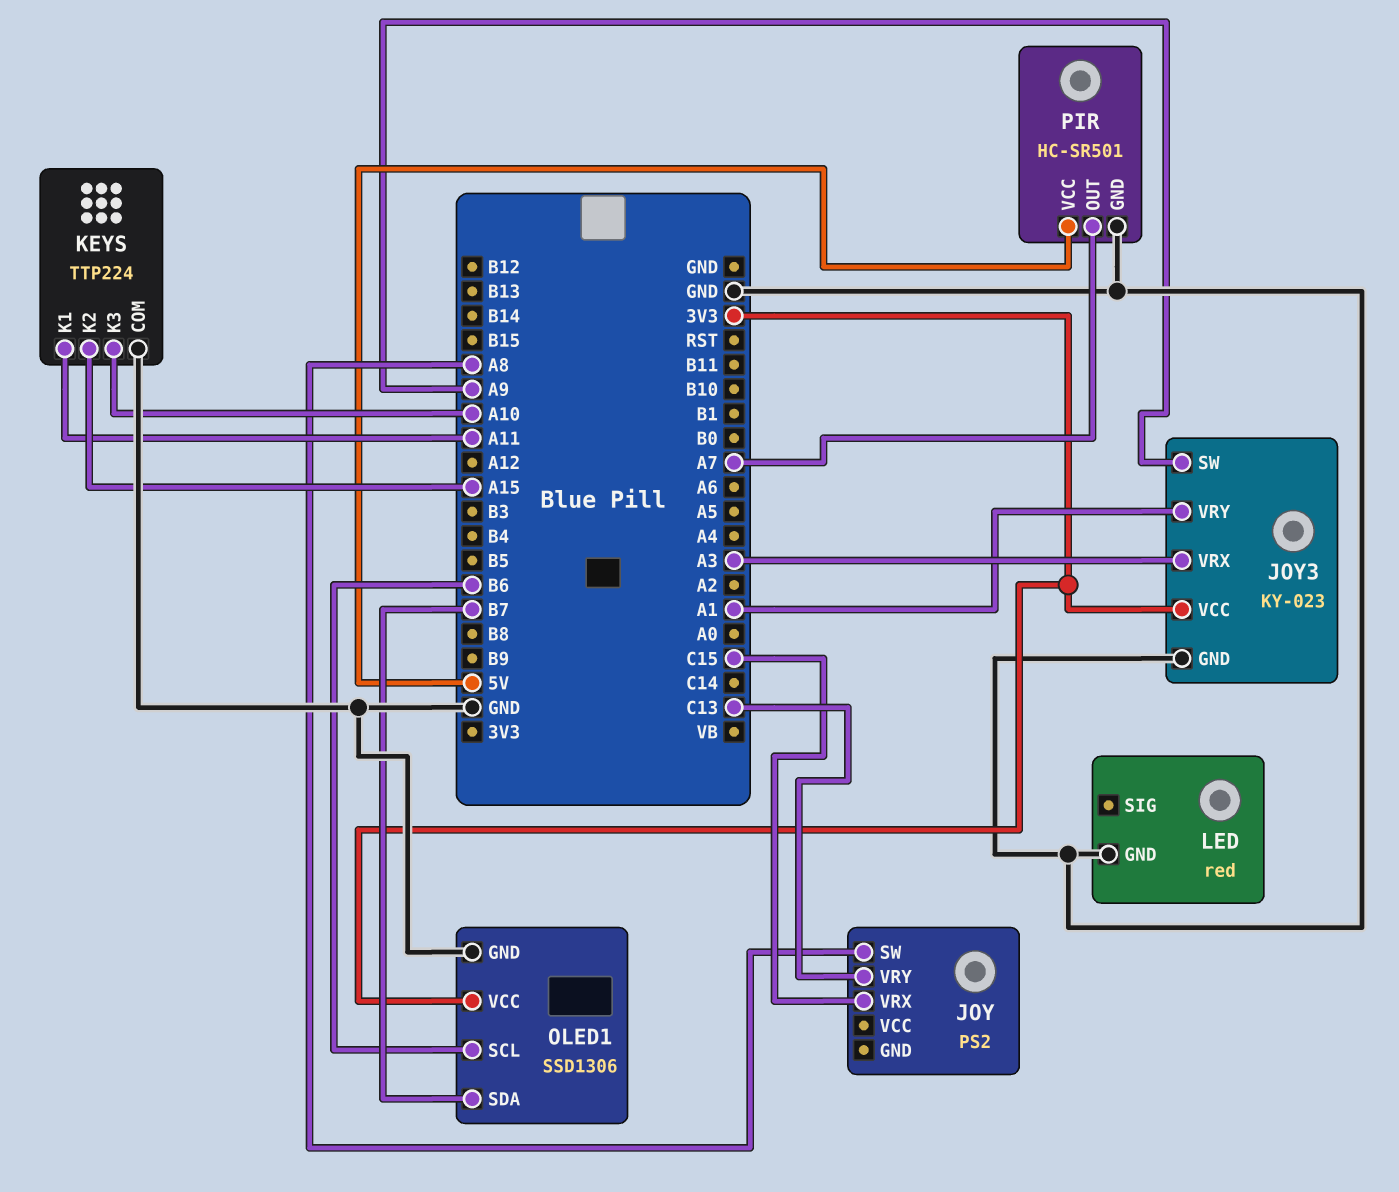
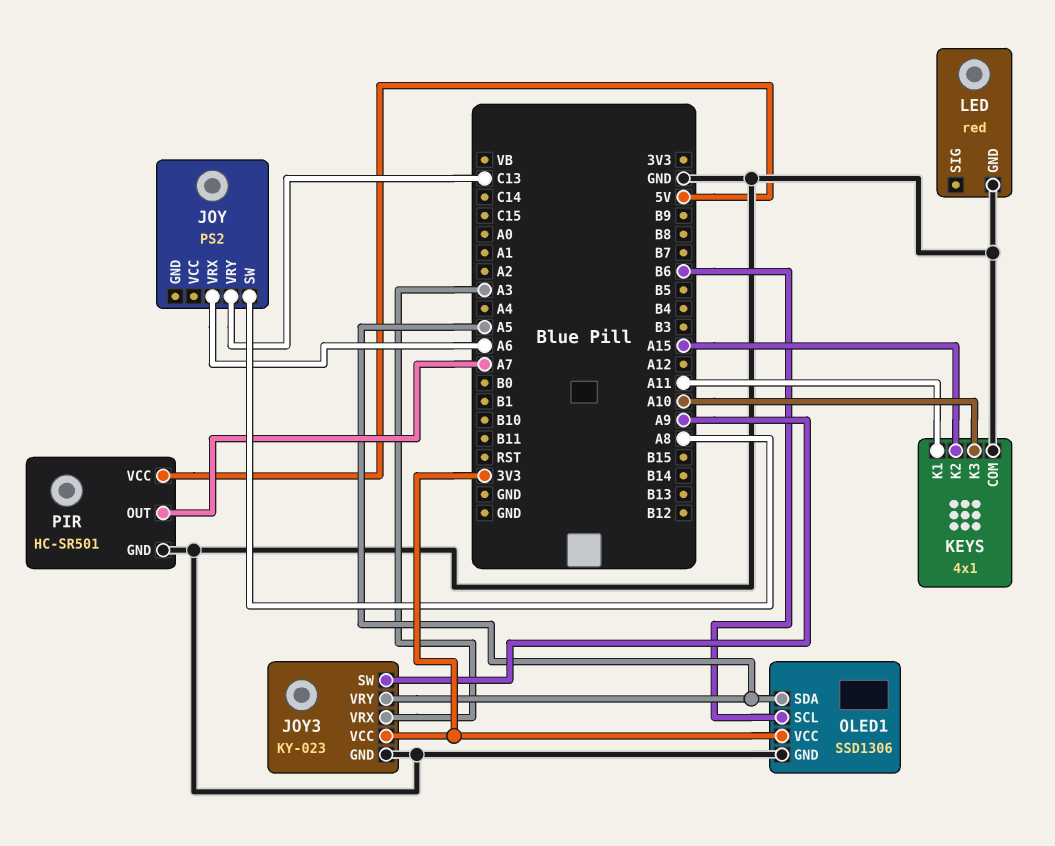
JOY pin VRX: C15 -> A6
JOY3 pin VRY: A1 -> A5
KEYS: TTP224 -> 4x1
OLED1 pin SDA: B7 -> A5

